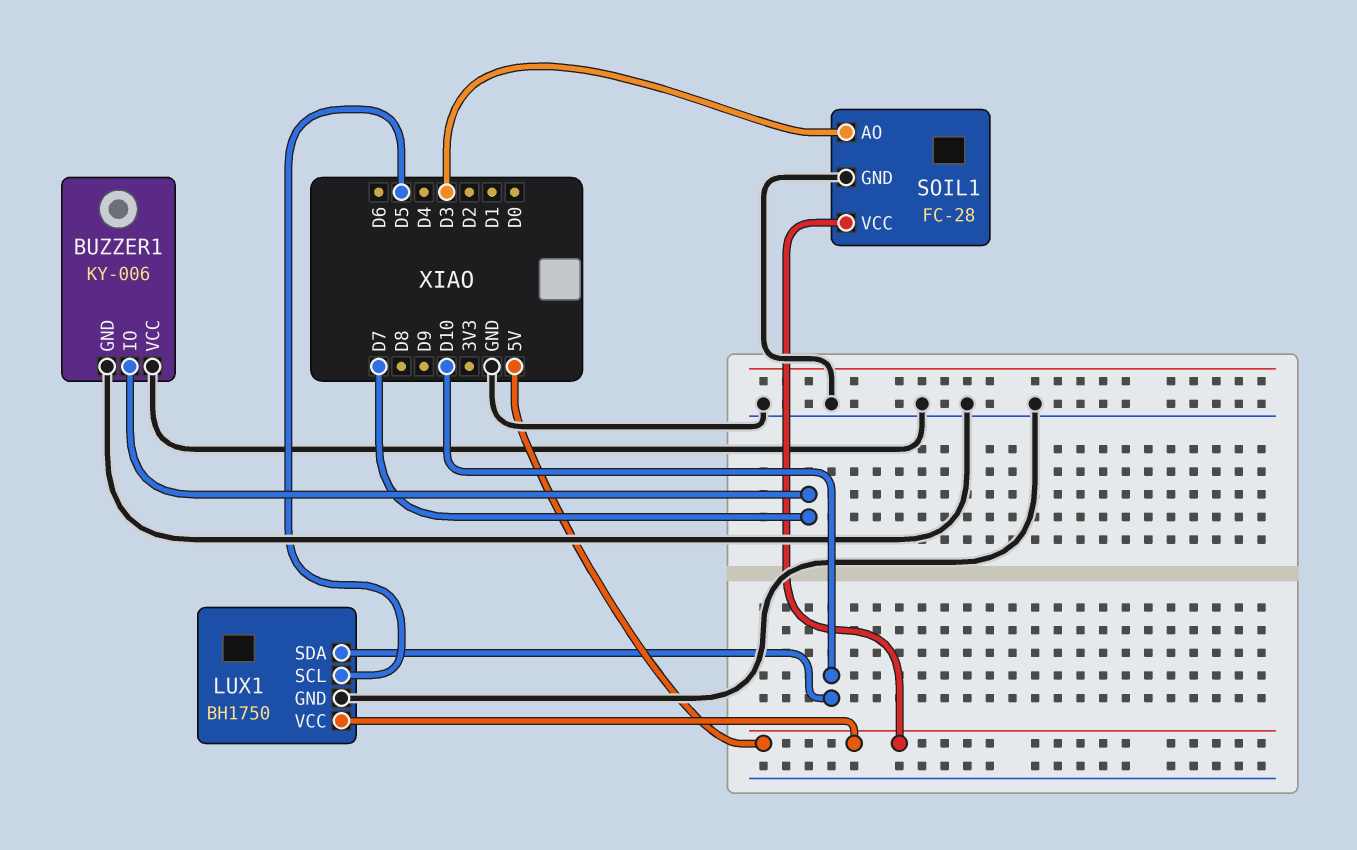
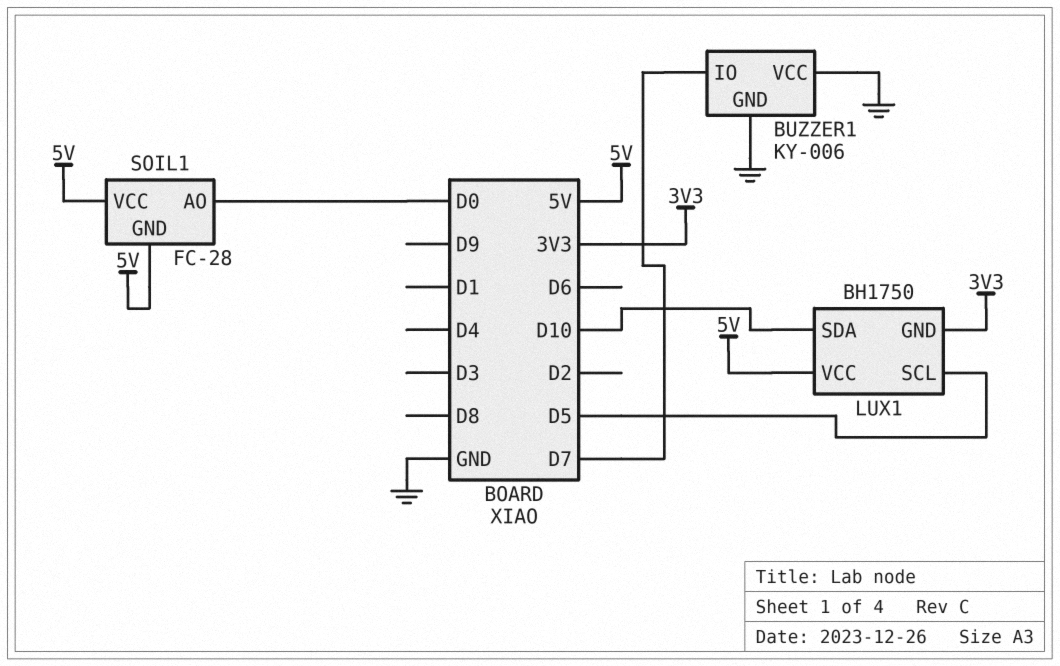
LUX1 pin GND: GND -> 3V3
SOIL1 pin AO: D3 -> D0
SOIL1 pin GND: GND -> 5V

